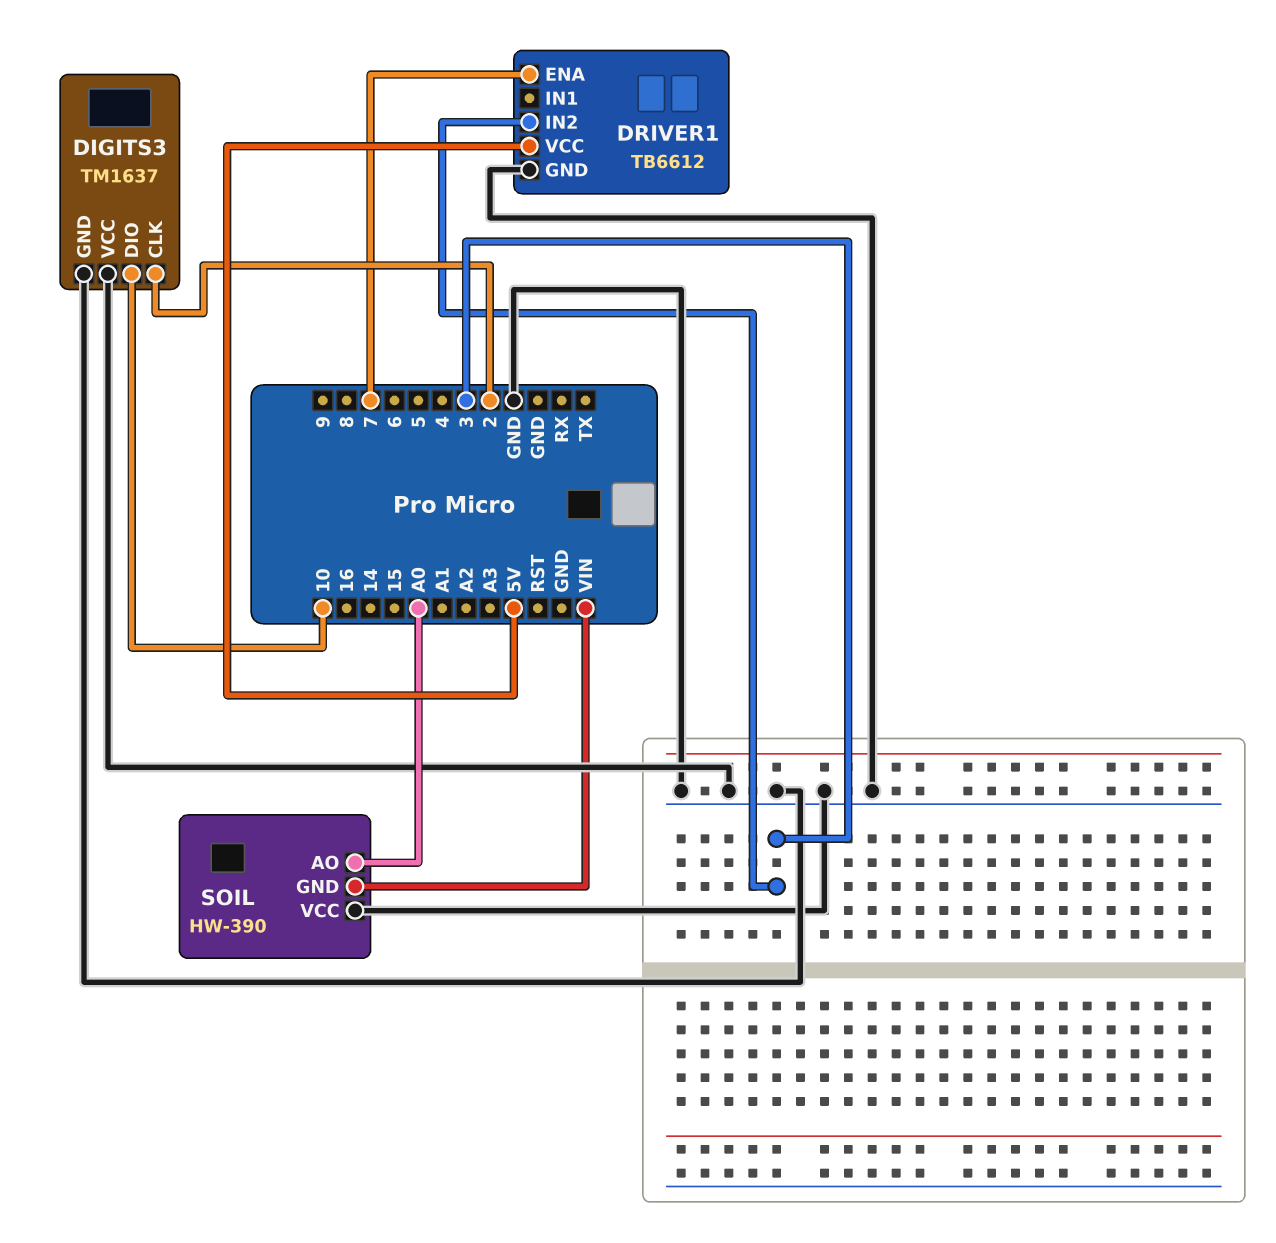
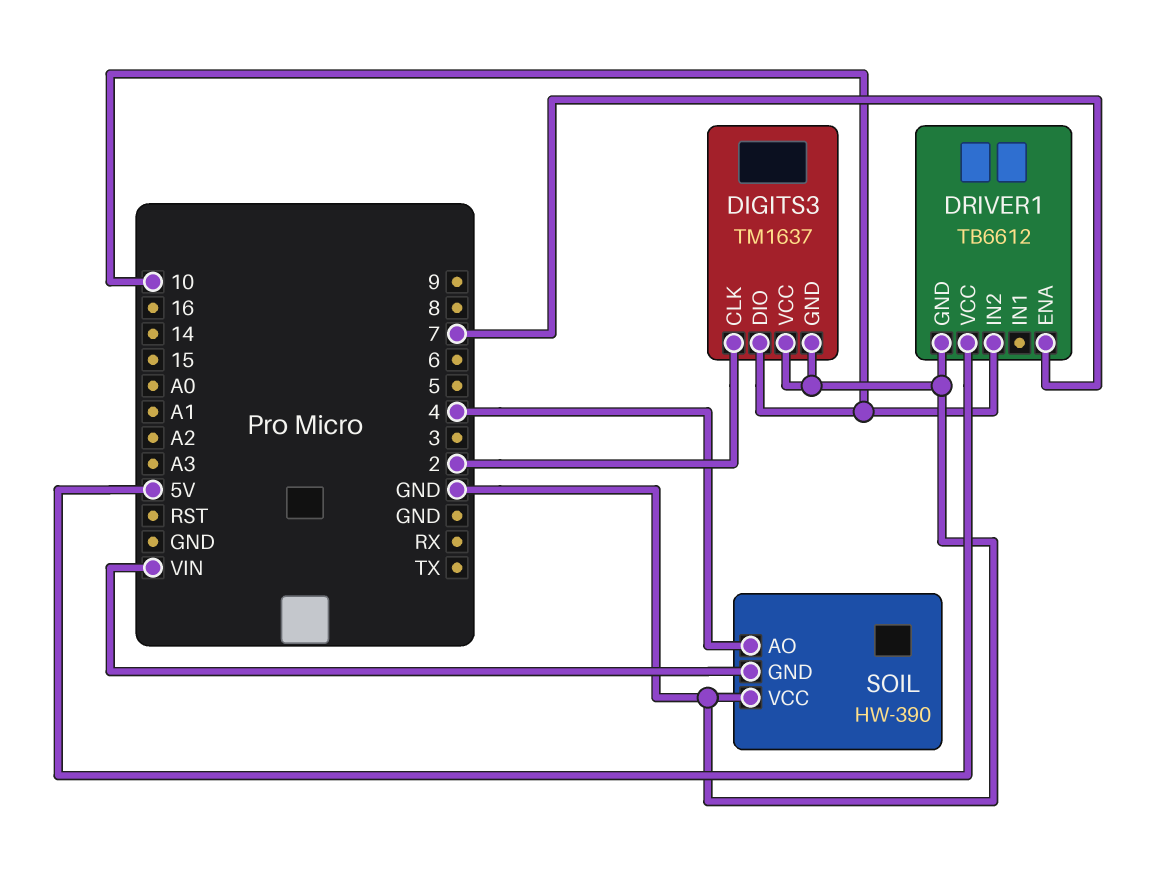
DRIVER1 pin IN2: 3 -> 10
SOIL pin AO: A0 -> 4

